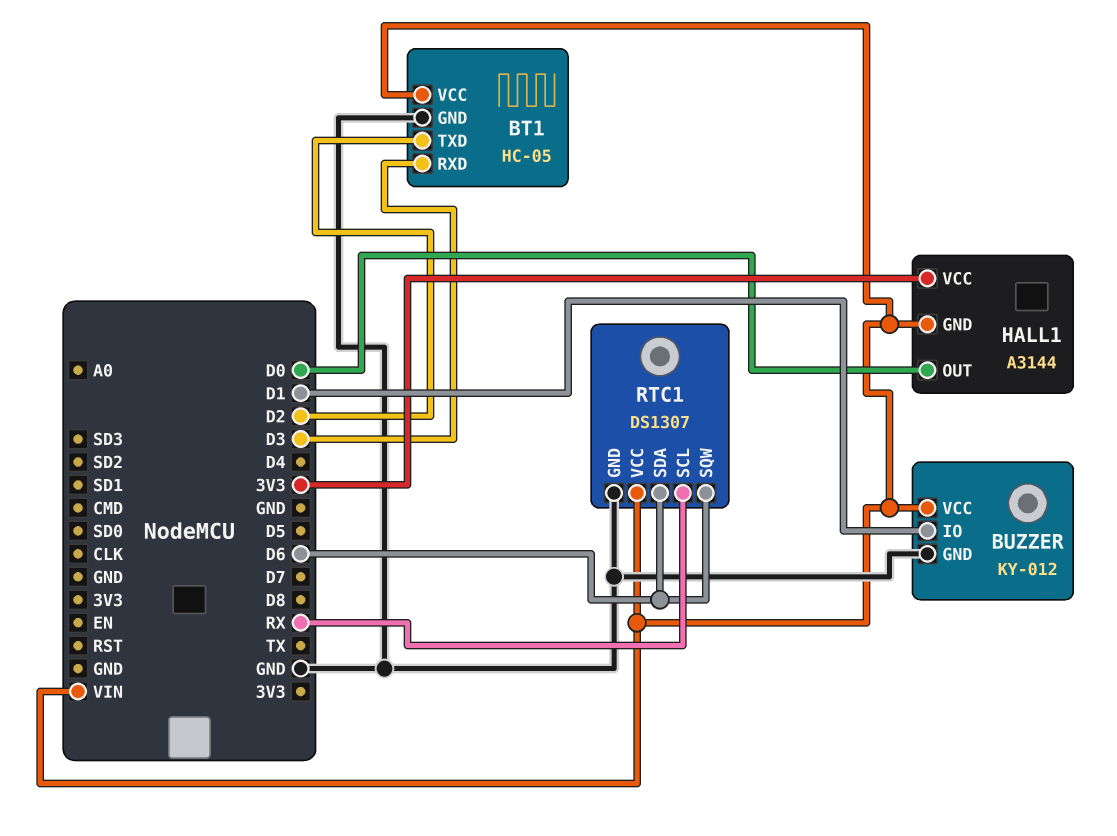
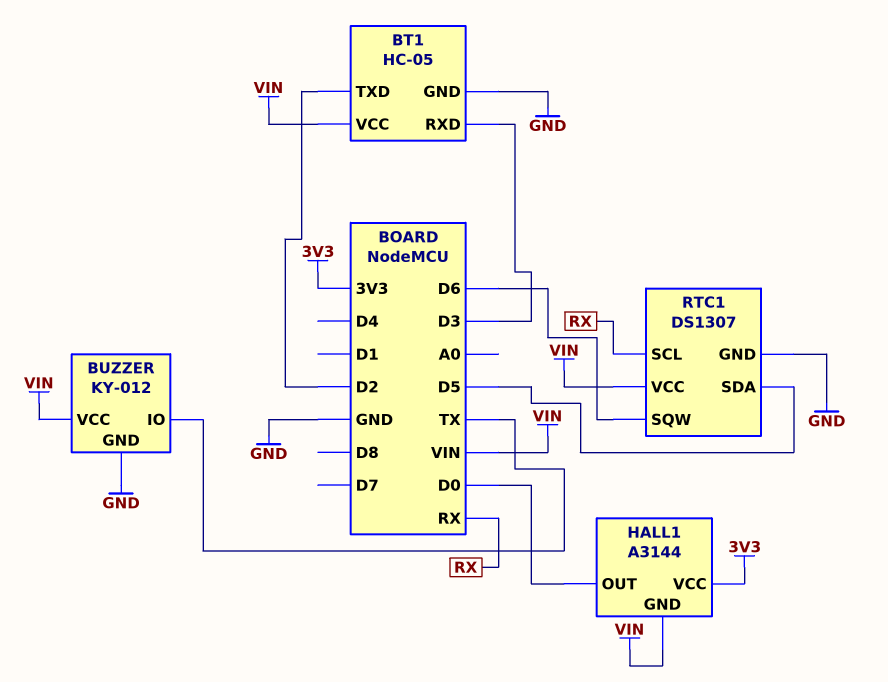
BUZZER pin IO: D1 -> TX
RTC1 pin SDA: D6 -> D5

